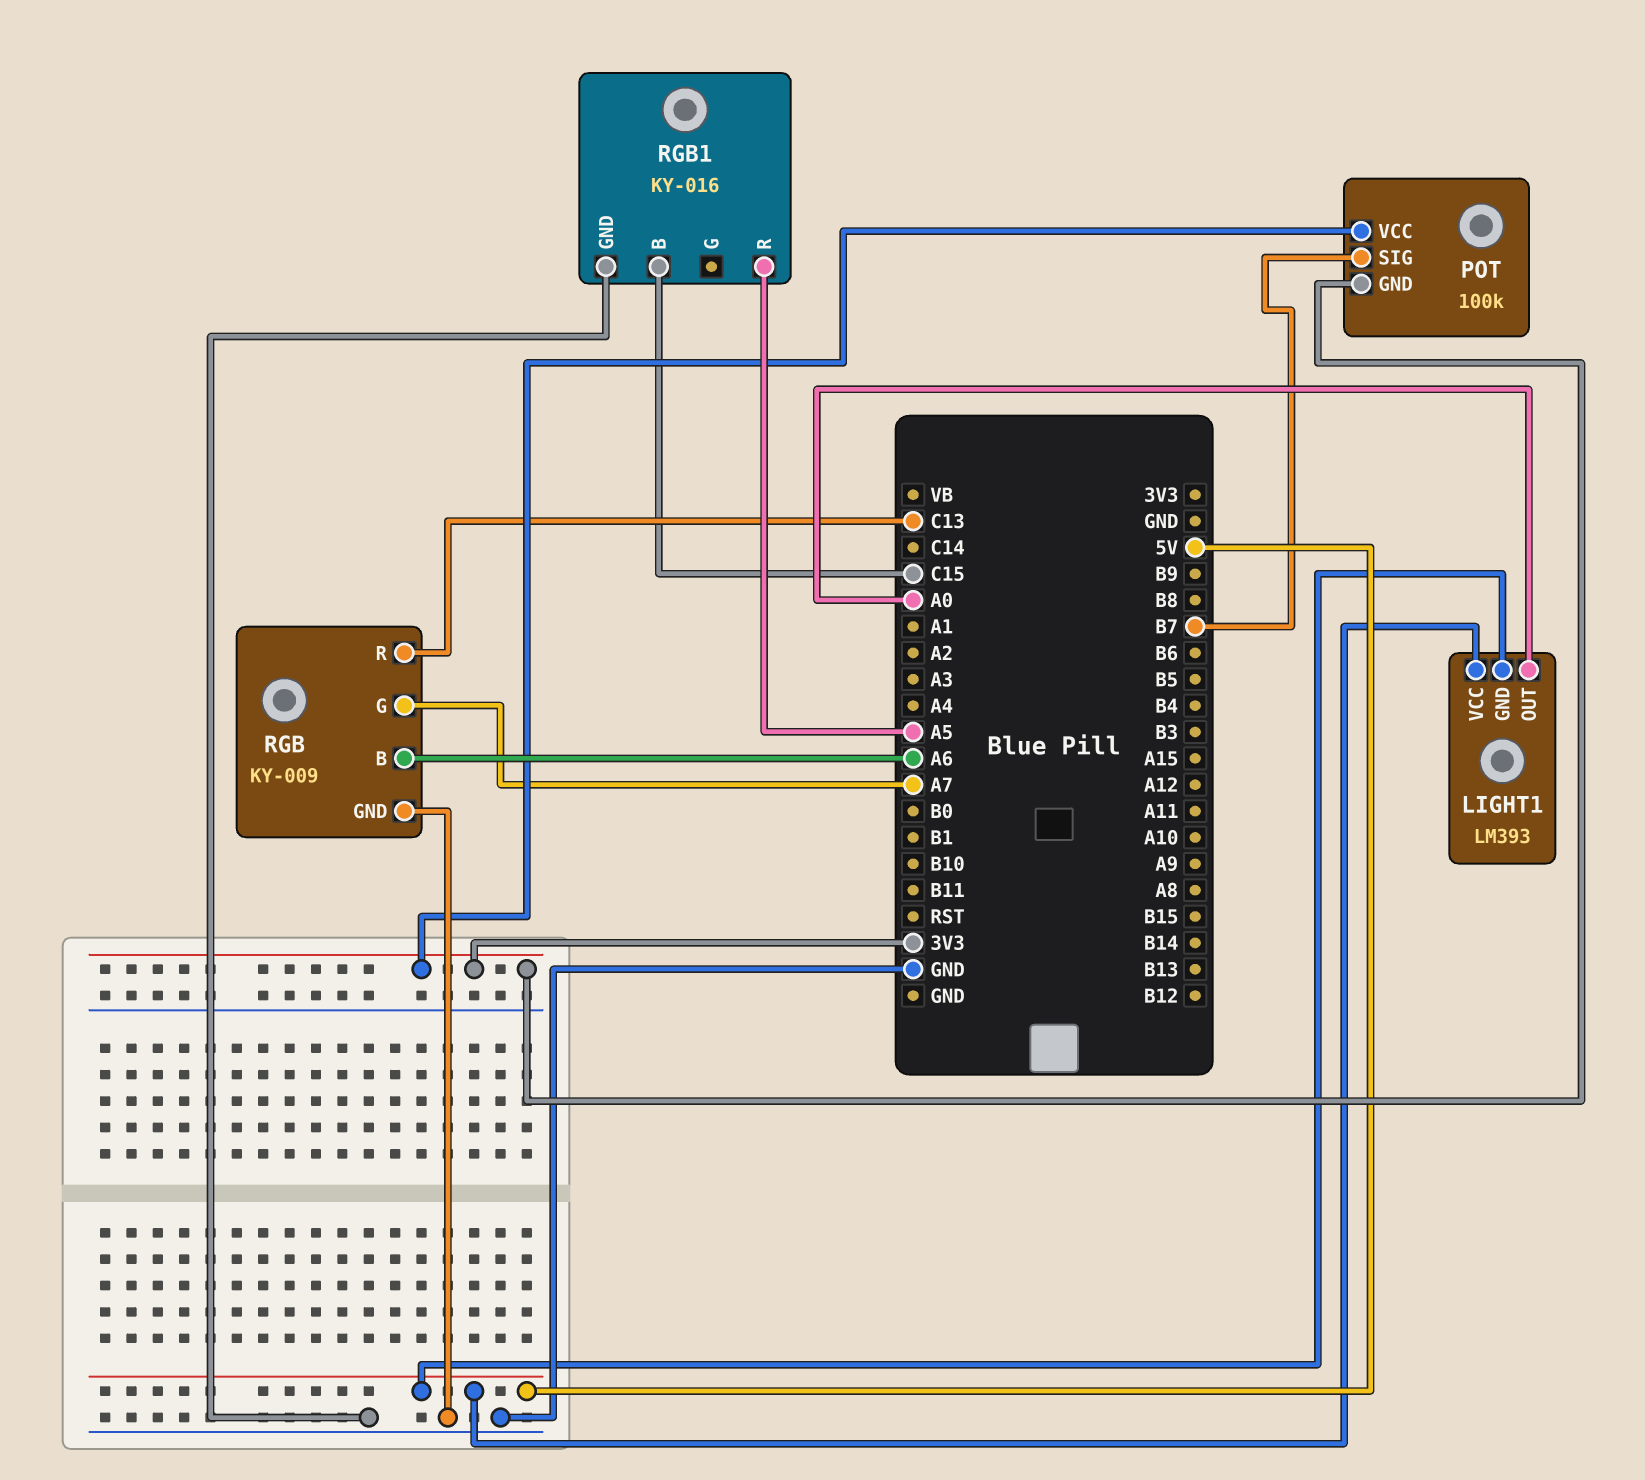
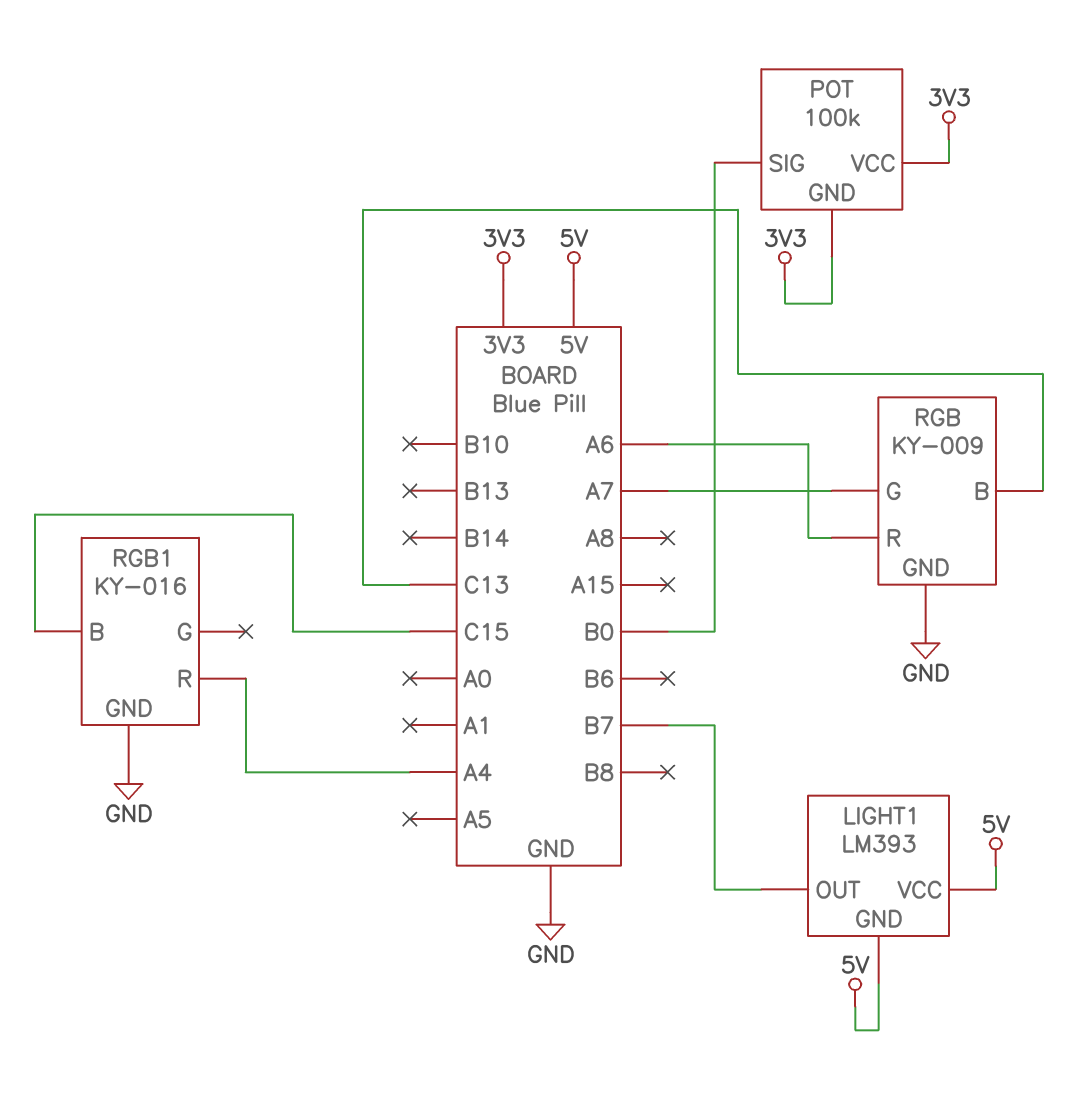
LIGHT1 pin OUT: A0 -> B7
POT pin SIG: B7 -> B0
RGB pin B: A6 -> C13
RGB pin R: C13 -> A6
RGB1 pin R: A5 -> A4

